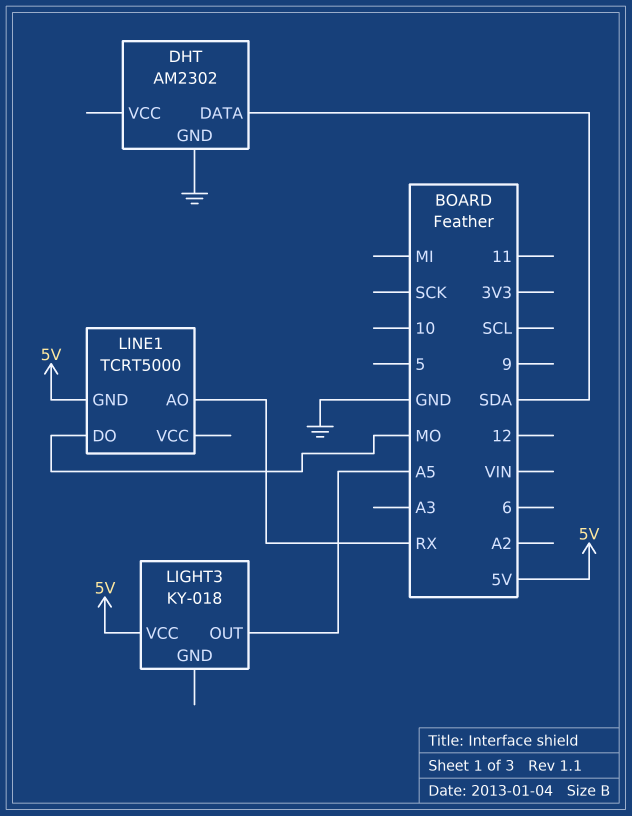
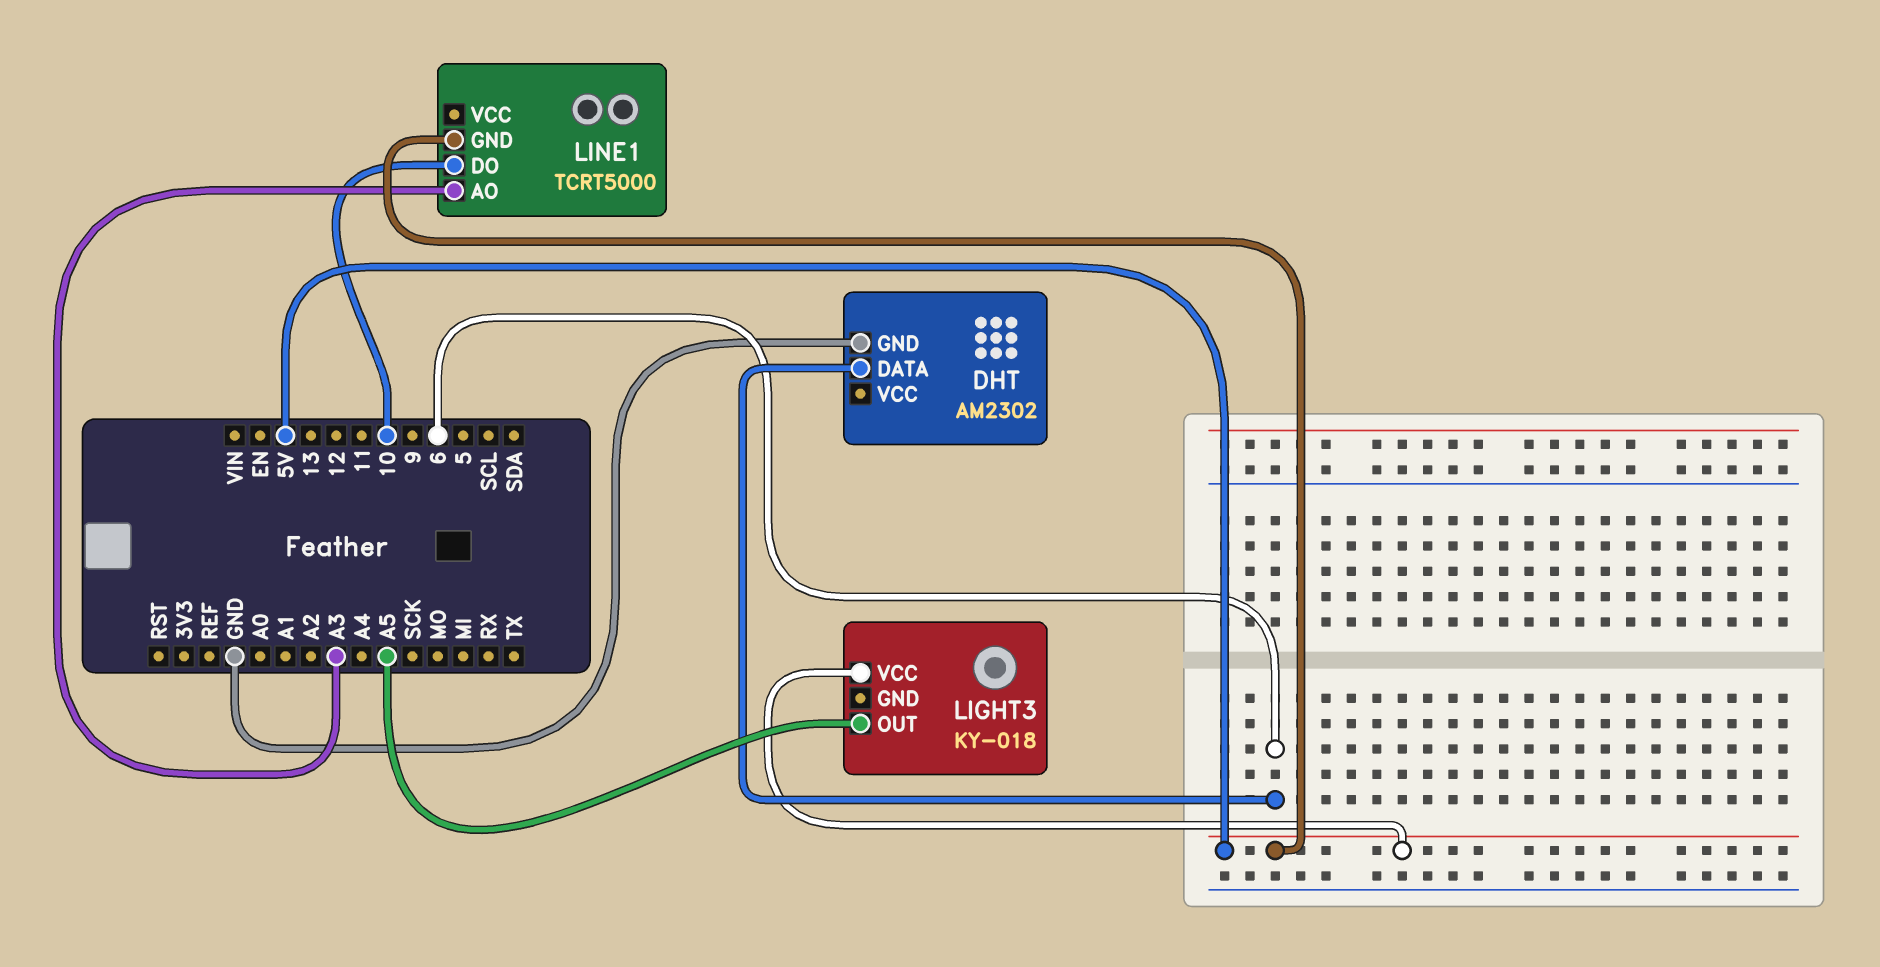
DHT pin DATA: SDA -> 6
LINE1 pin AO: RX -> A3
LINE1 pin DO: MO -> 10

